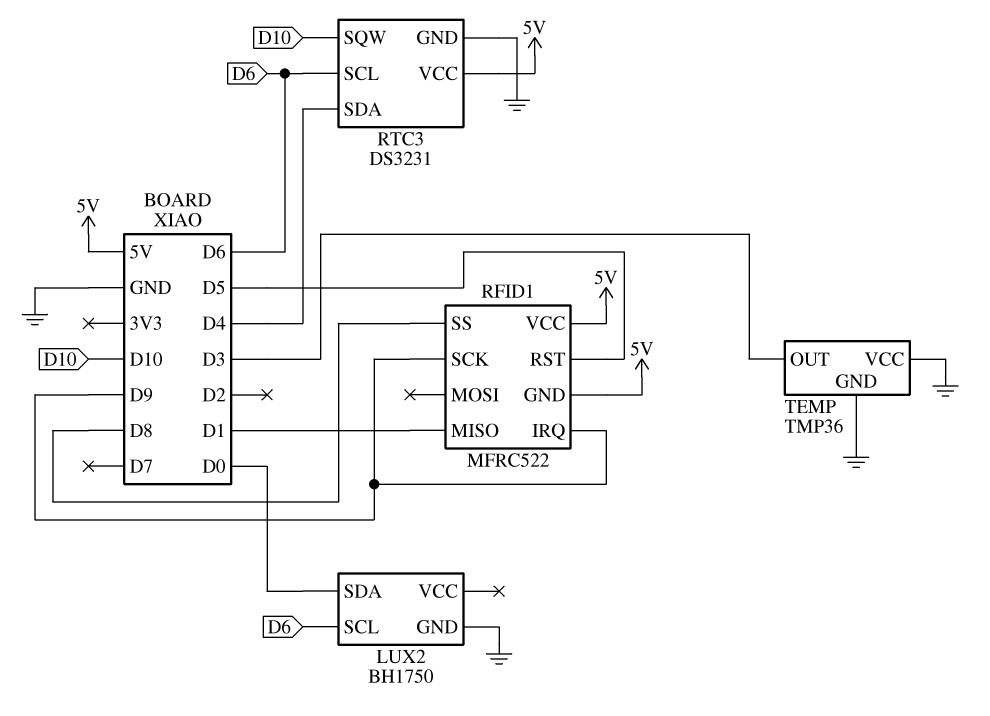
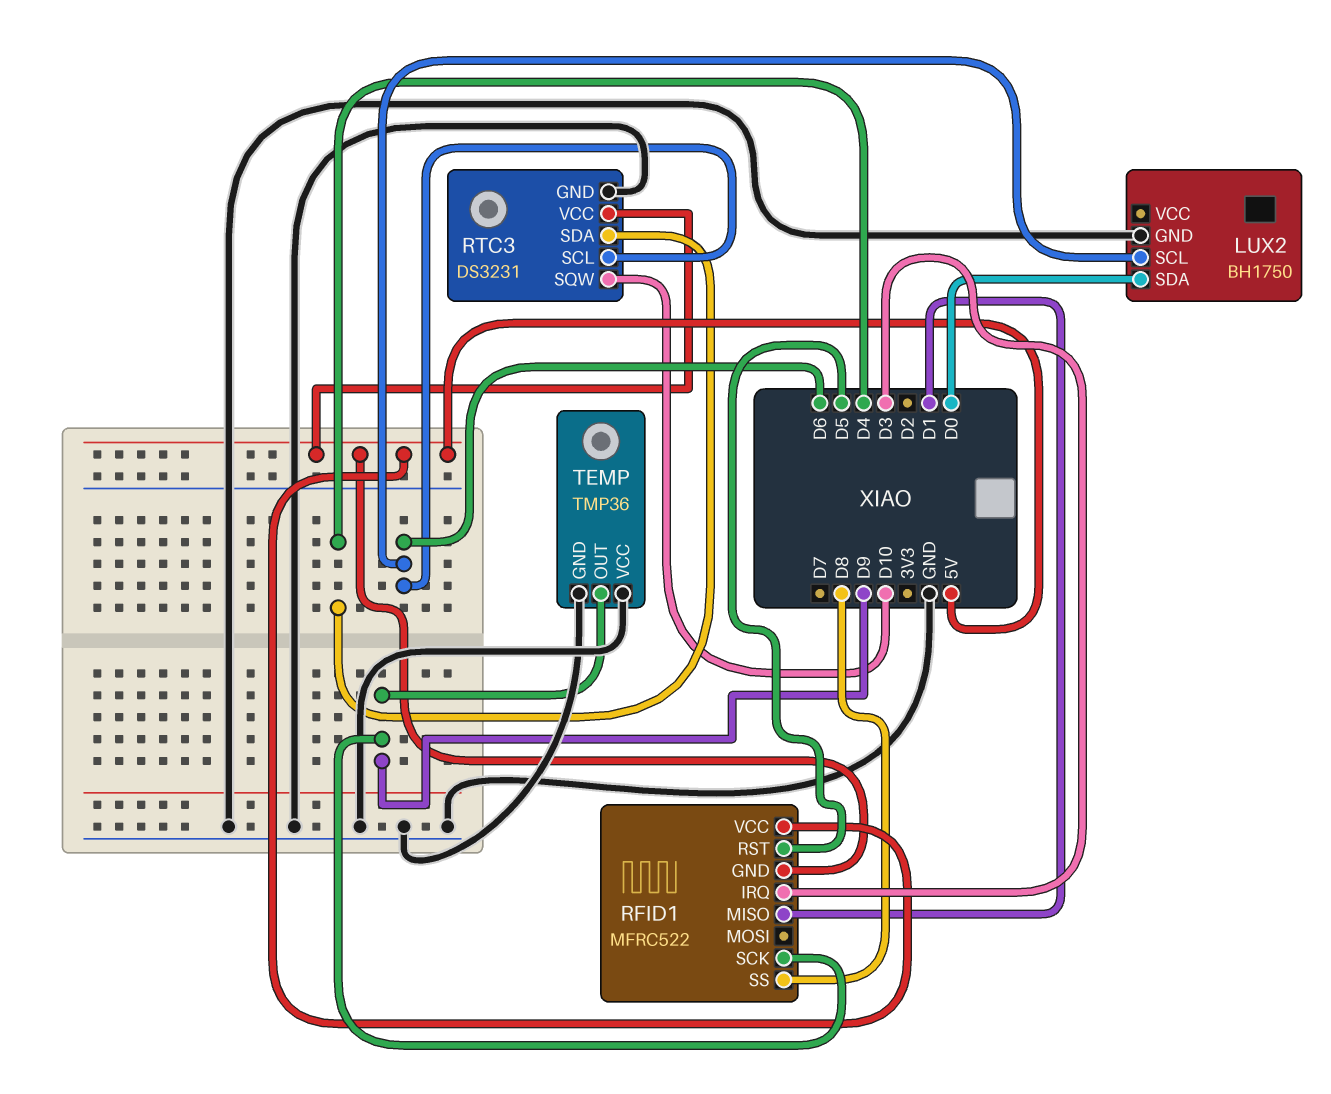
RFID1 pin IRQ: D9 -> D3
TEMP pin OUT: D3 -> D9

